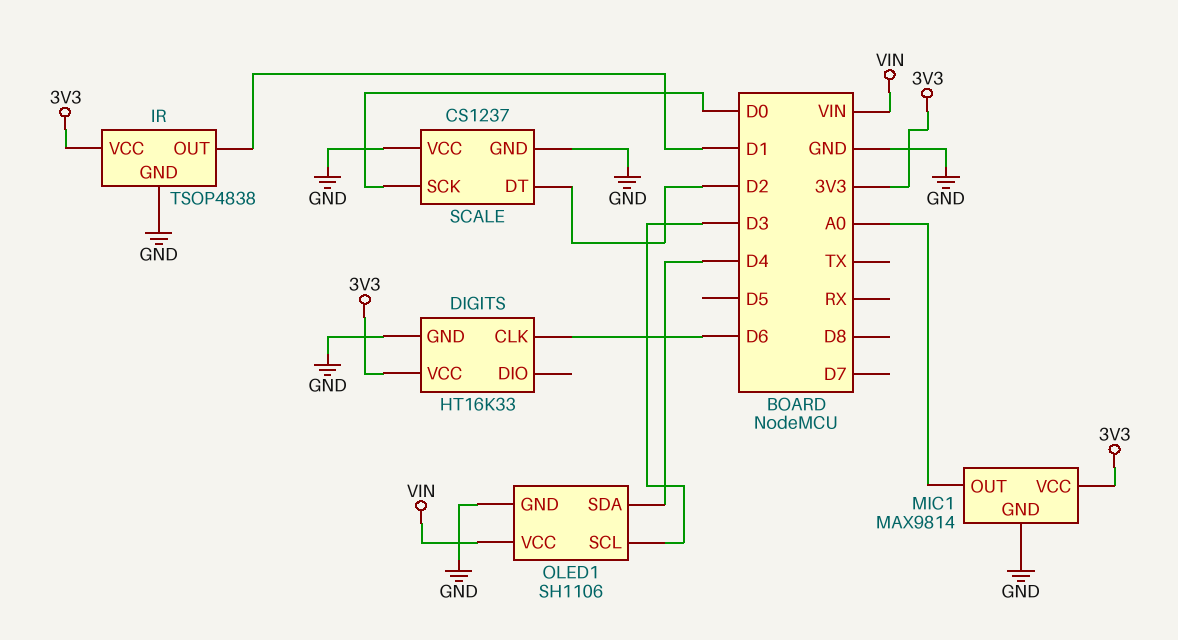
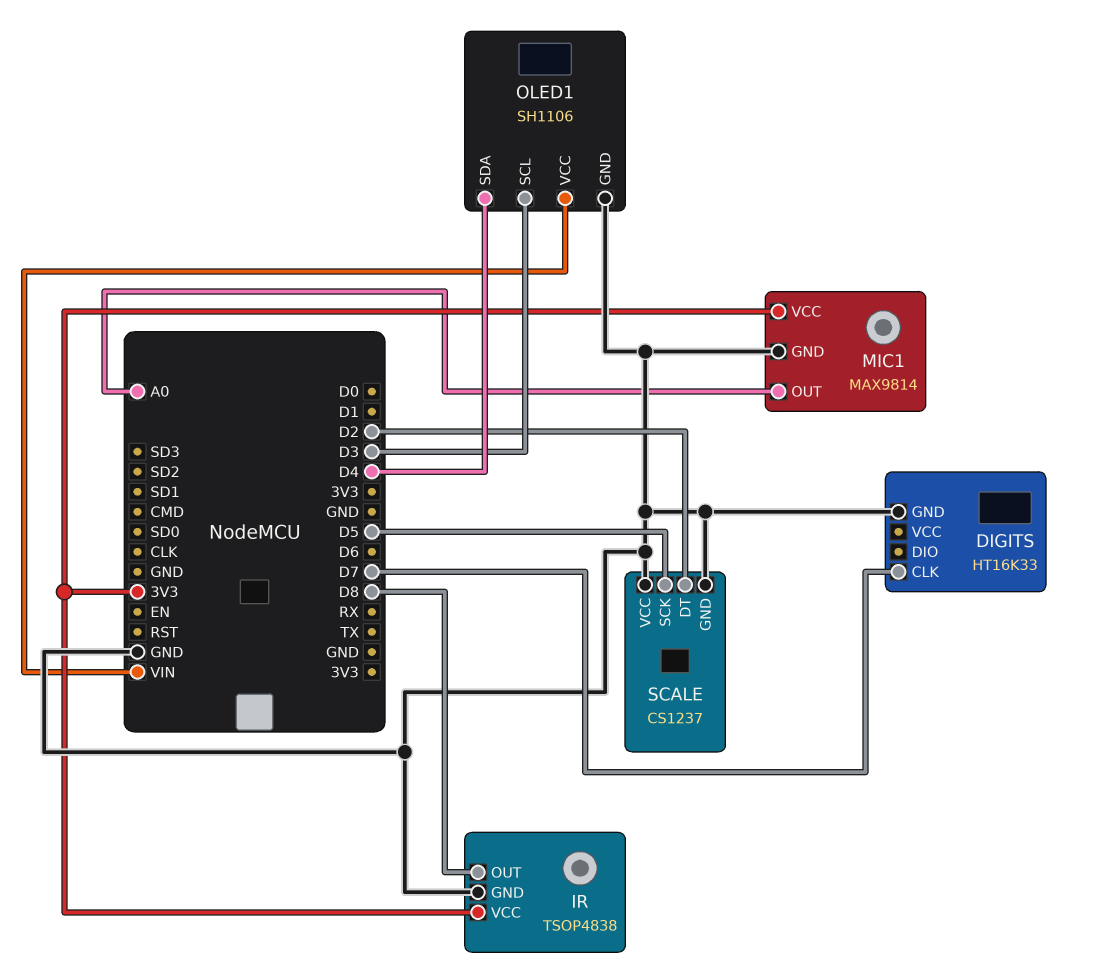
DIGITS pin CLK: D6 -> D7
DIGITS pin VCC: 3V3 -> none
IR pin OUT: D1 -> D8
SCALE pin SCK: D0 -> D5

